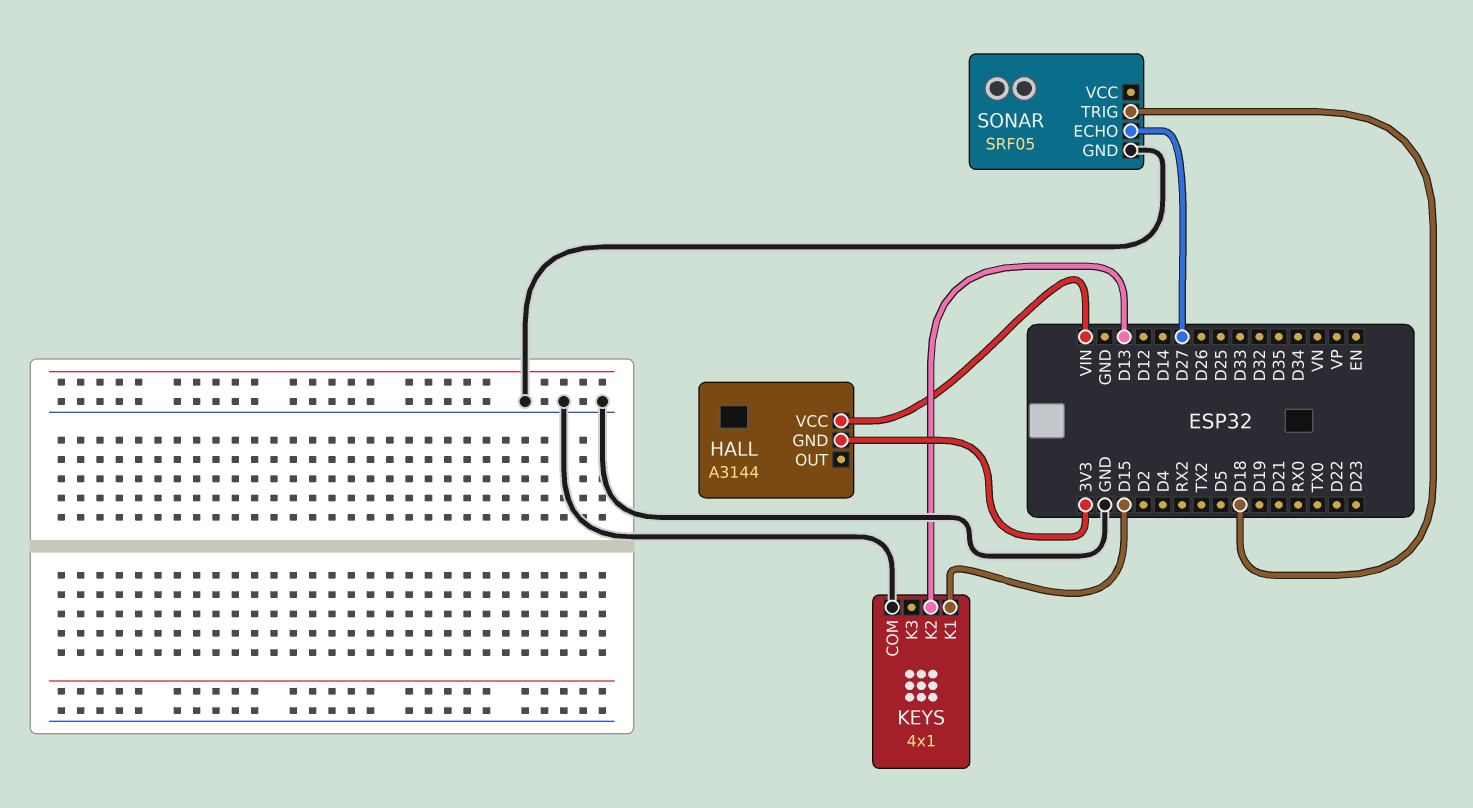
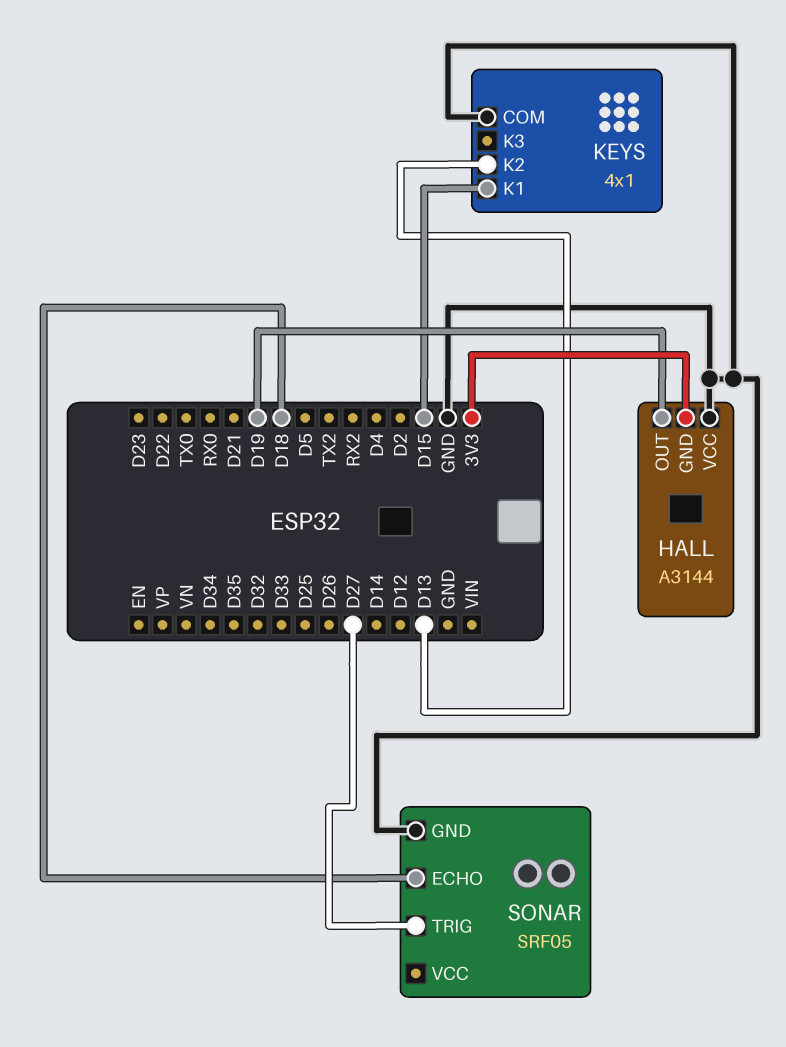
HALL pin OUT: none -> D19
HALL pin VCC: VIN -> GND
SONAR pin ECHO: D27 -> D18
SONAR pin TRIG: D18 -> D27

